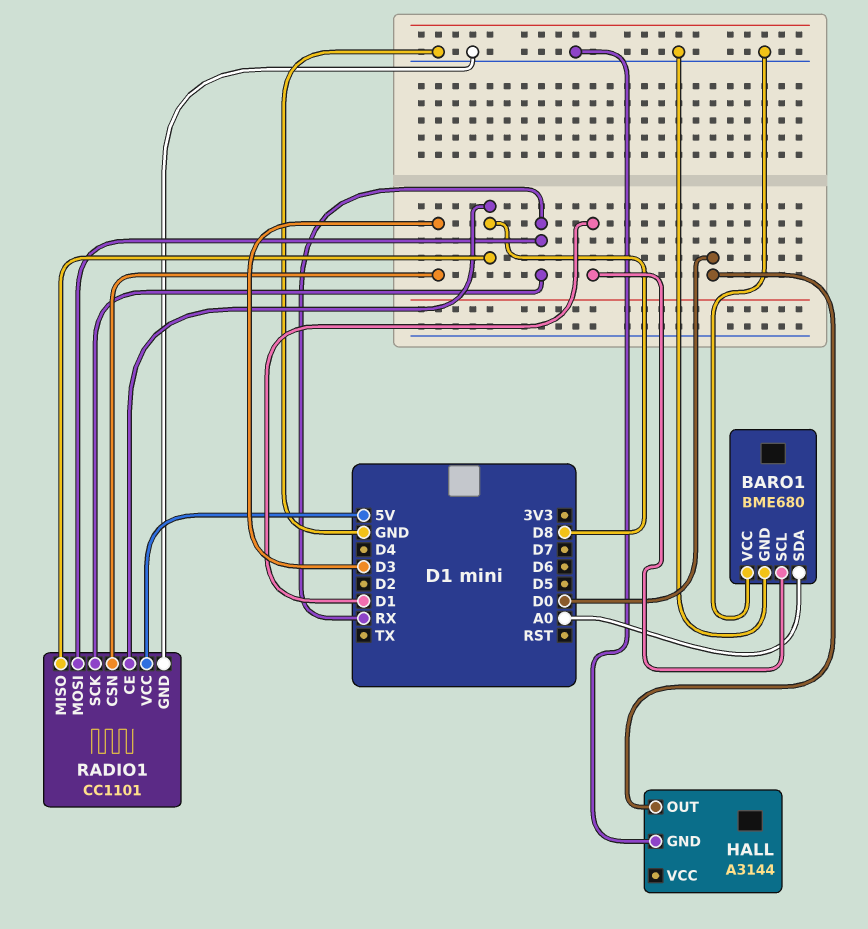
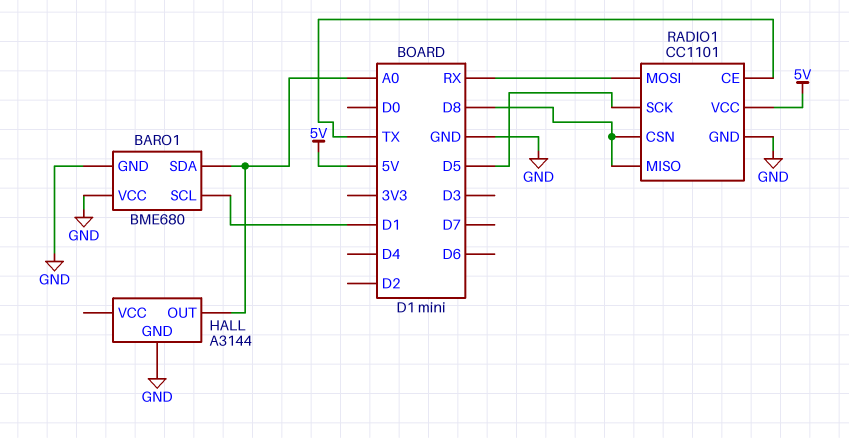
HALL pin OUT: D0 -> A0
RADIO1 pin CE: D8 -> TX
RADIO1 pin CSN: D3 -> D8
RADIO1 pin SCK: RX -> D5

